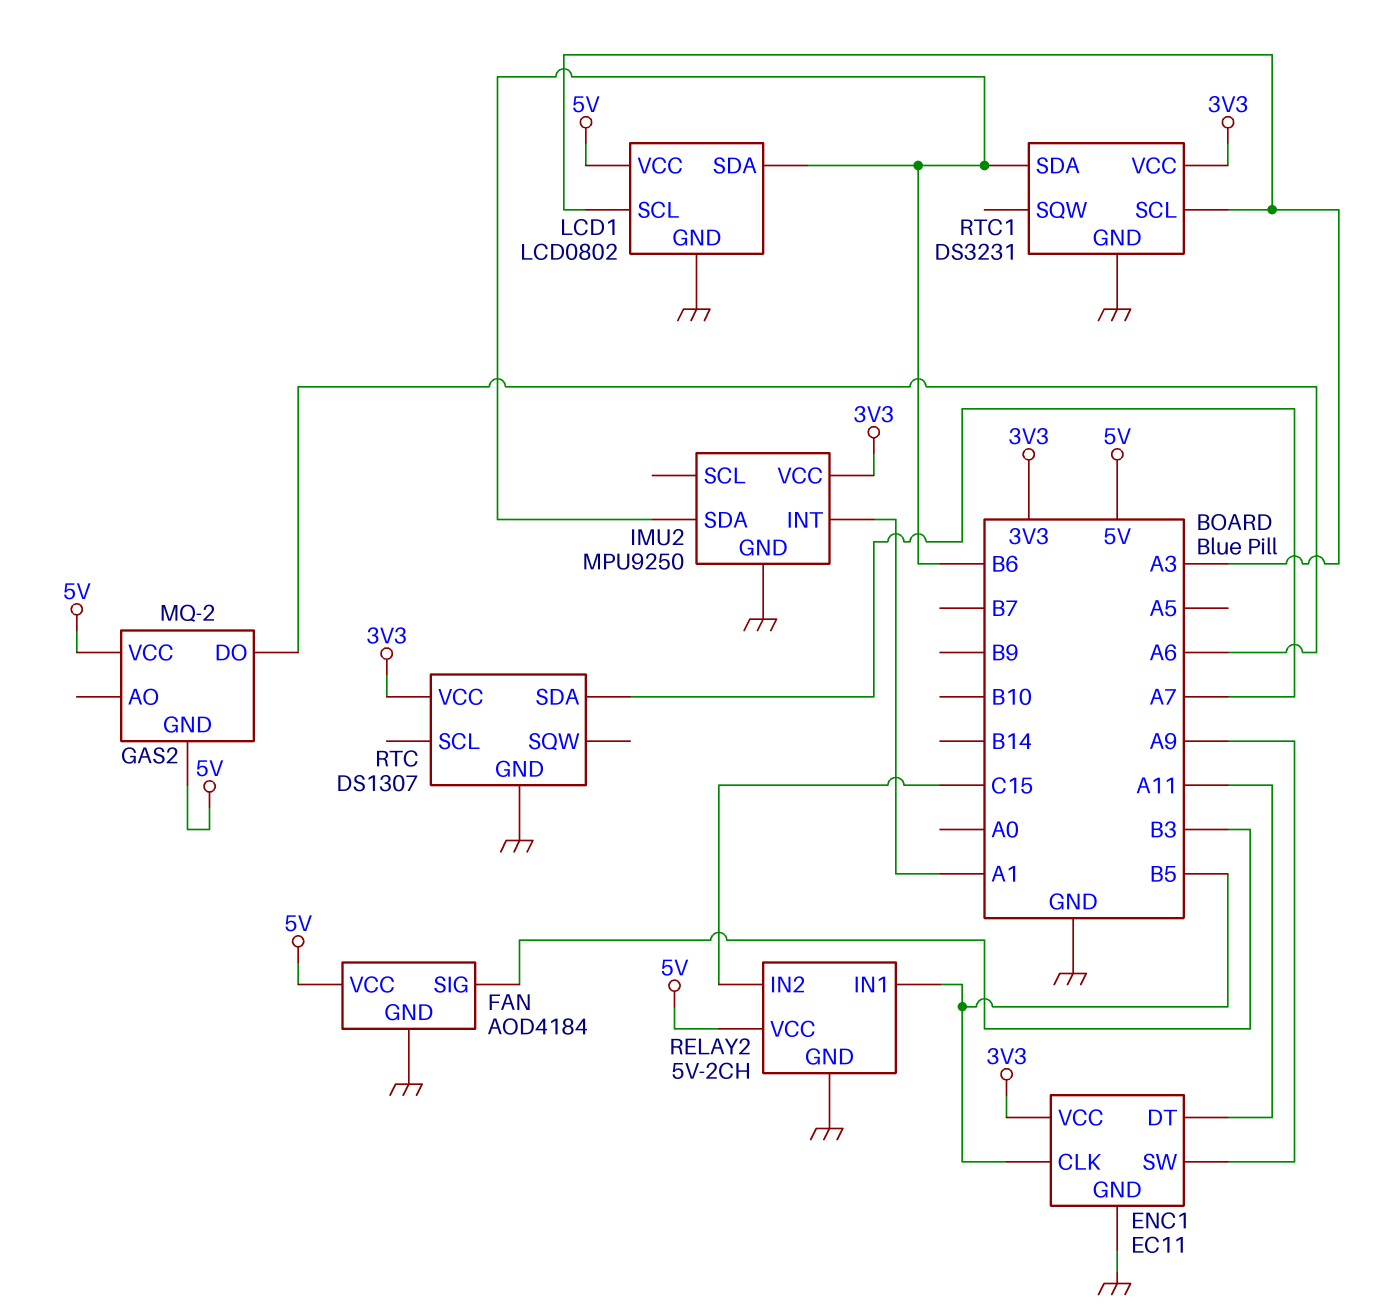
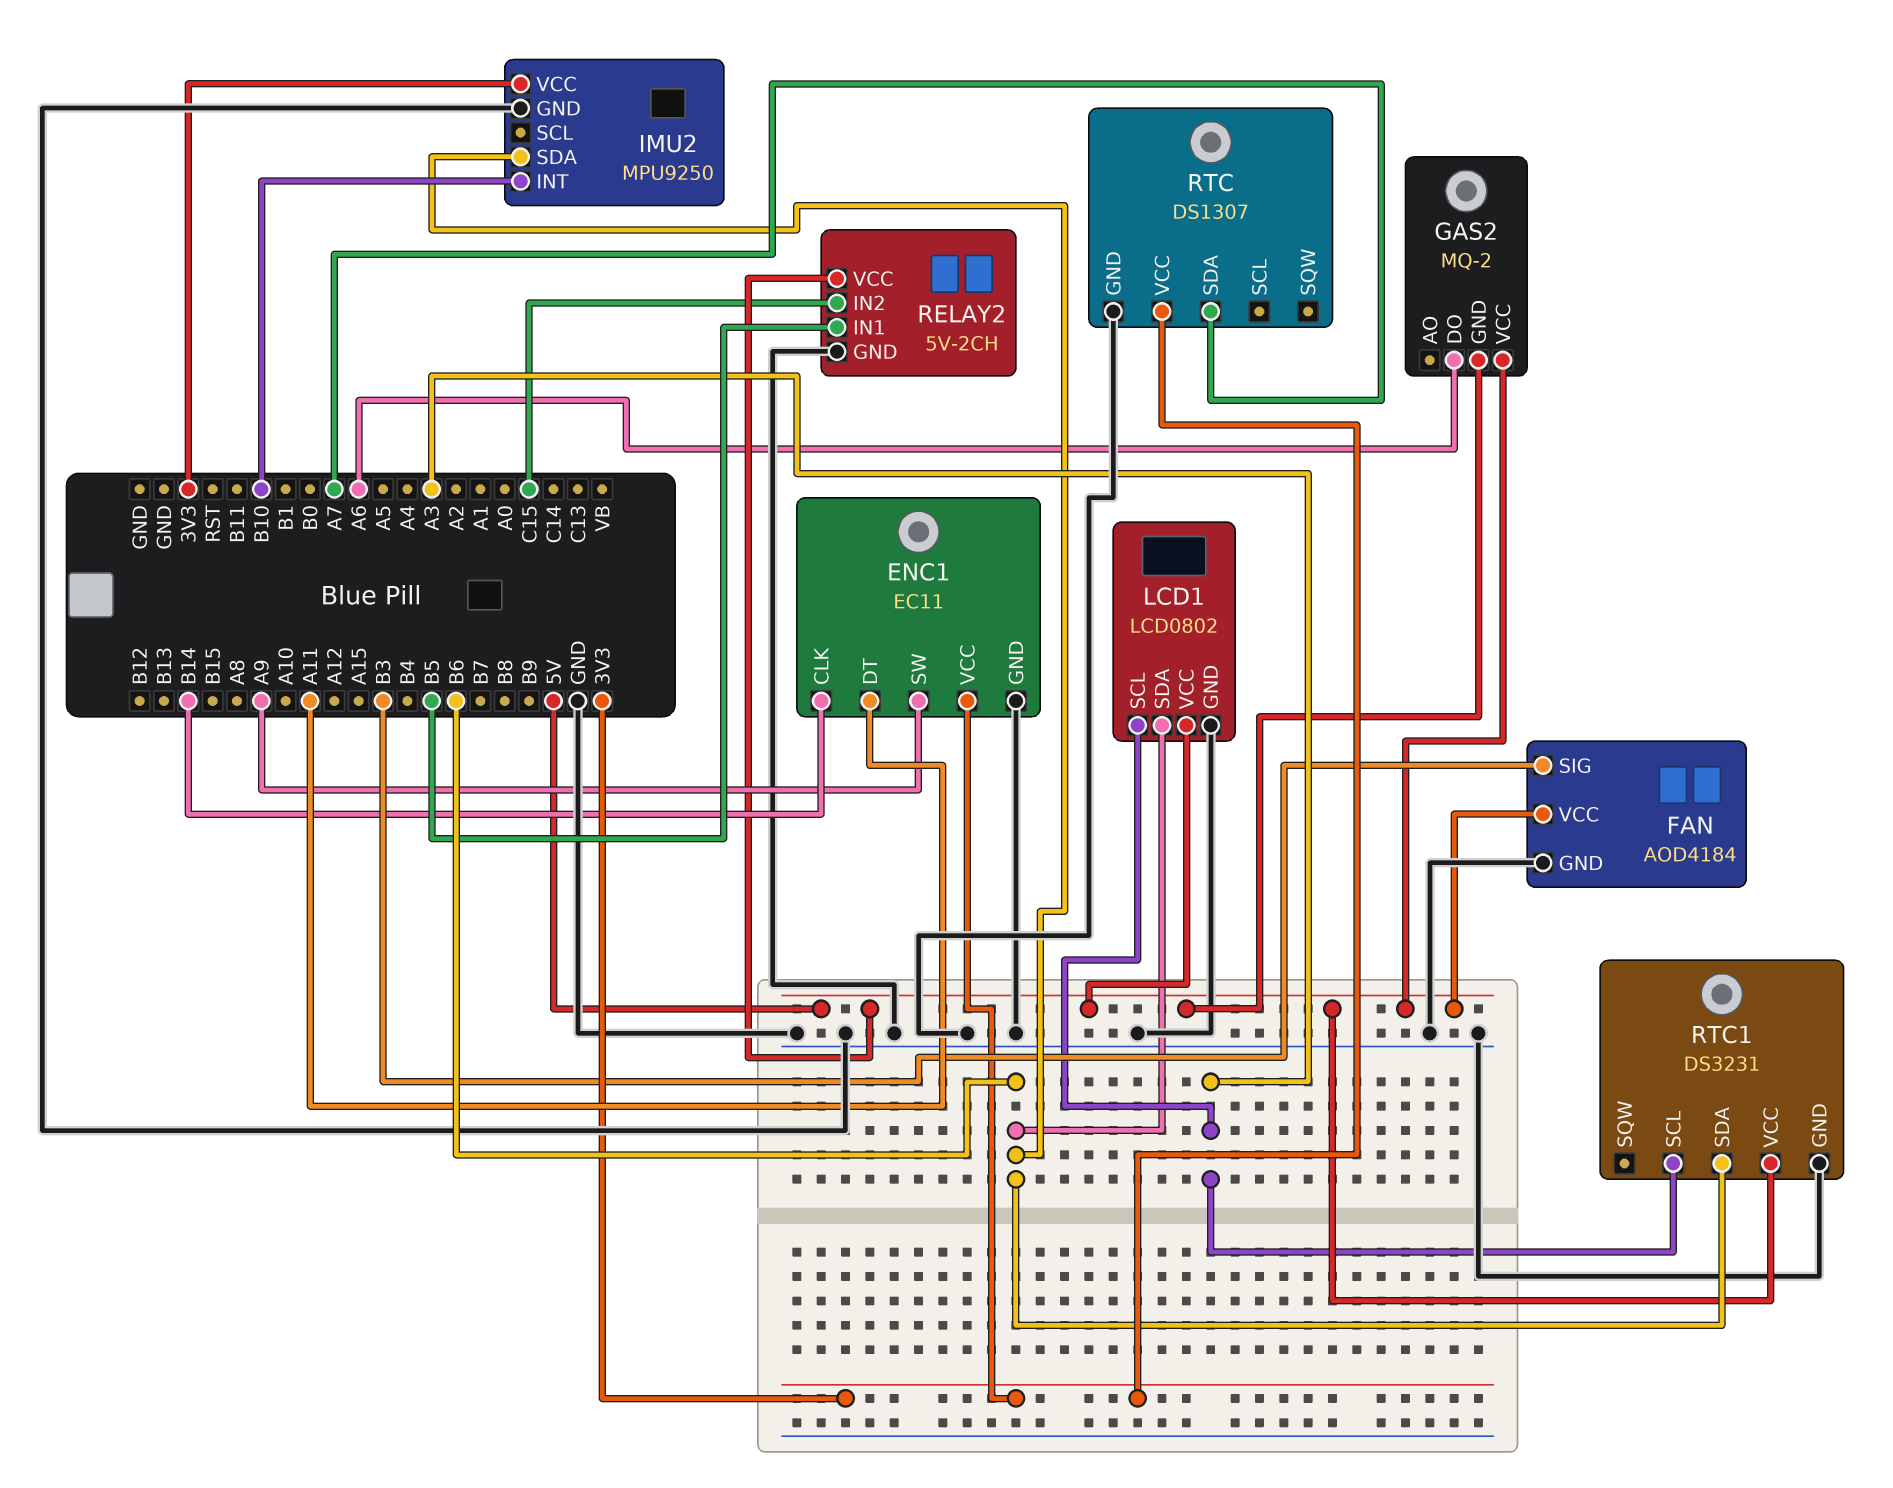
ENC1 pin CLK: B5 -> B14
IMU2 pin INT: A1 -> B10
RTC1 pin VCC: 3V3 -> 5V

